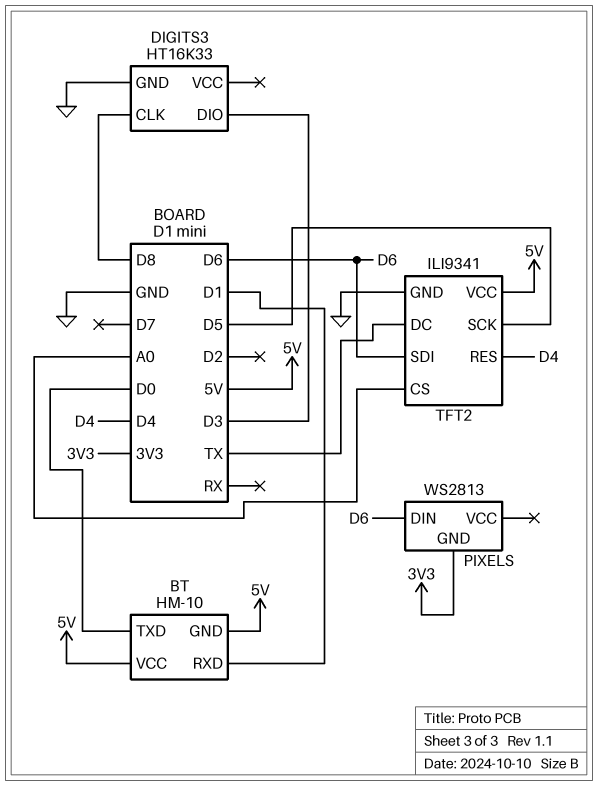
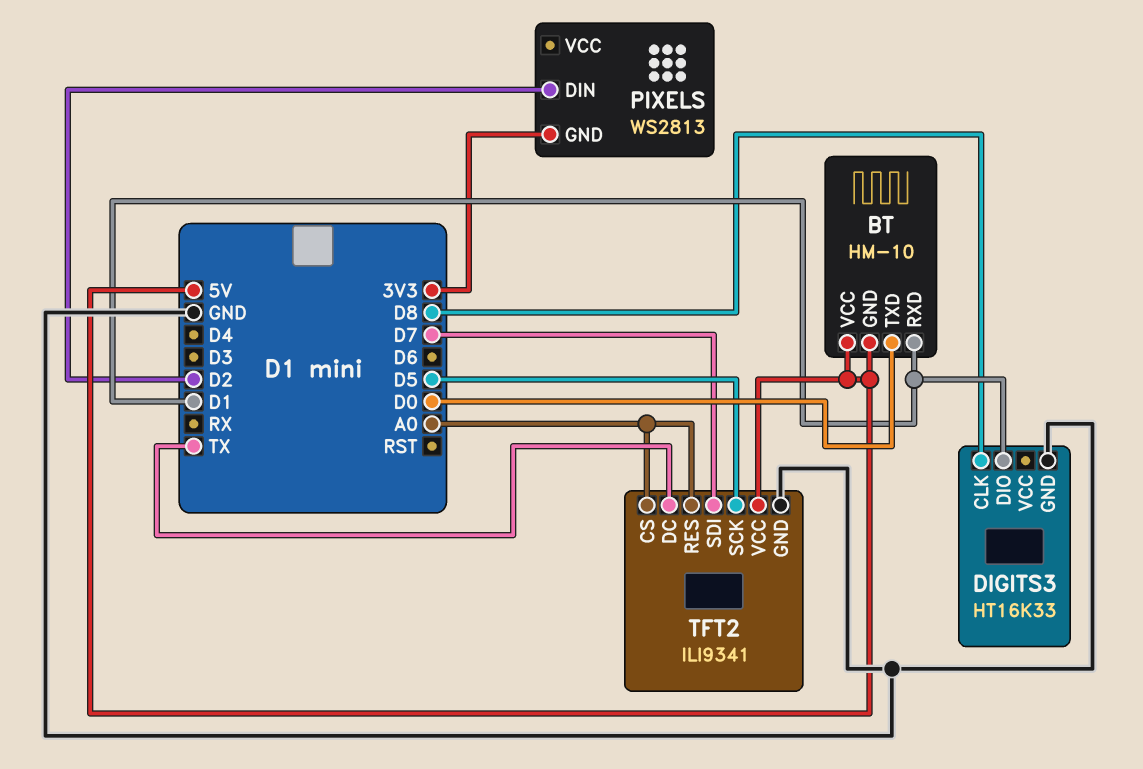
DIGITS3 pin DIO: D3 -> D1
PIXELS pin DIN: D6 -> D2
TFT2 pin RES: D4 -> A0
TFT2 pin SDI: D6 -> D7

